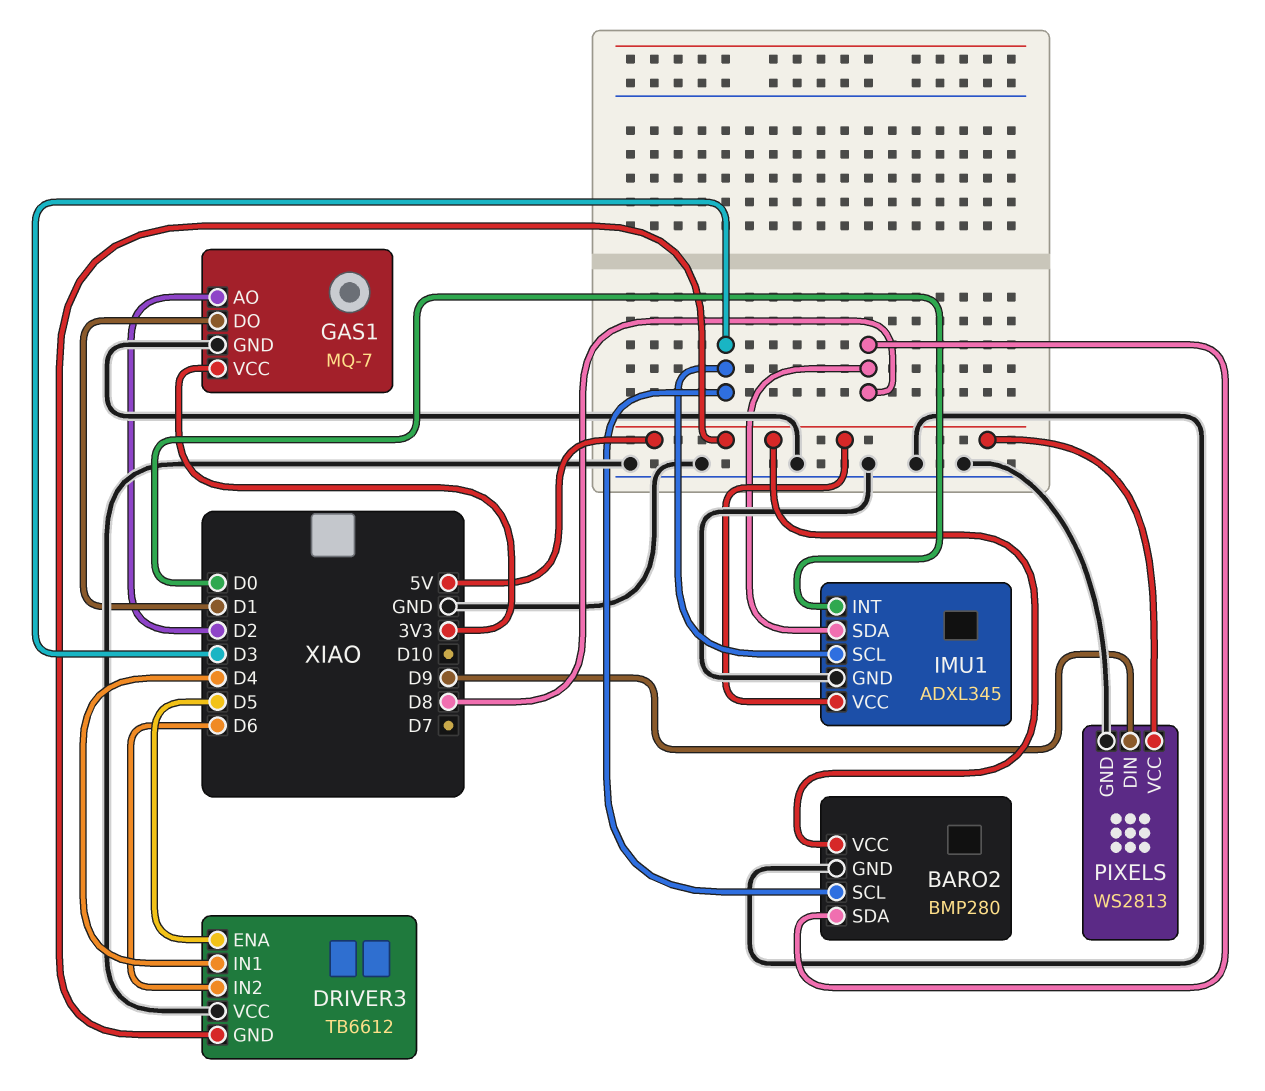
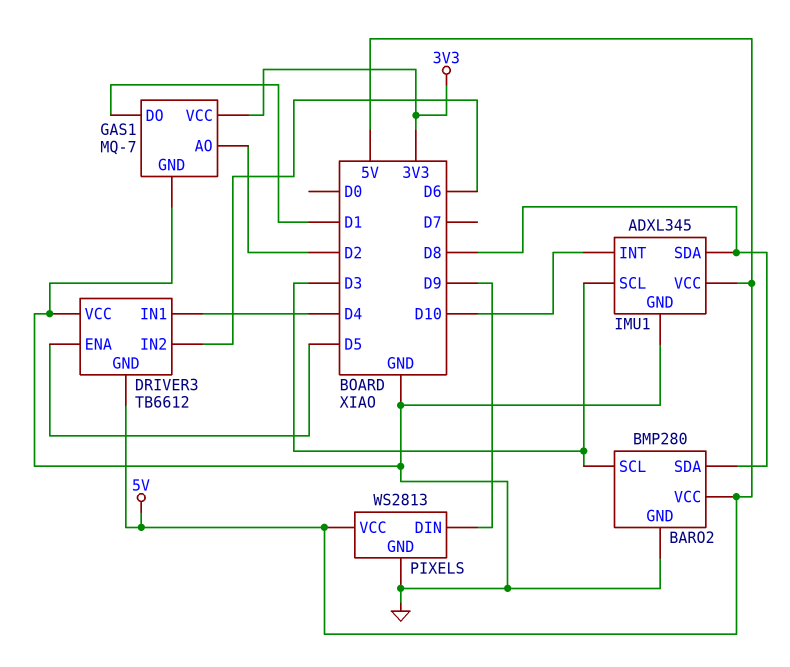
IMU1 pin INT: D0 -> D10

